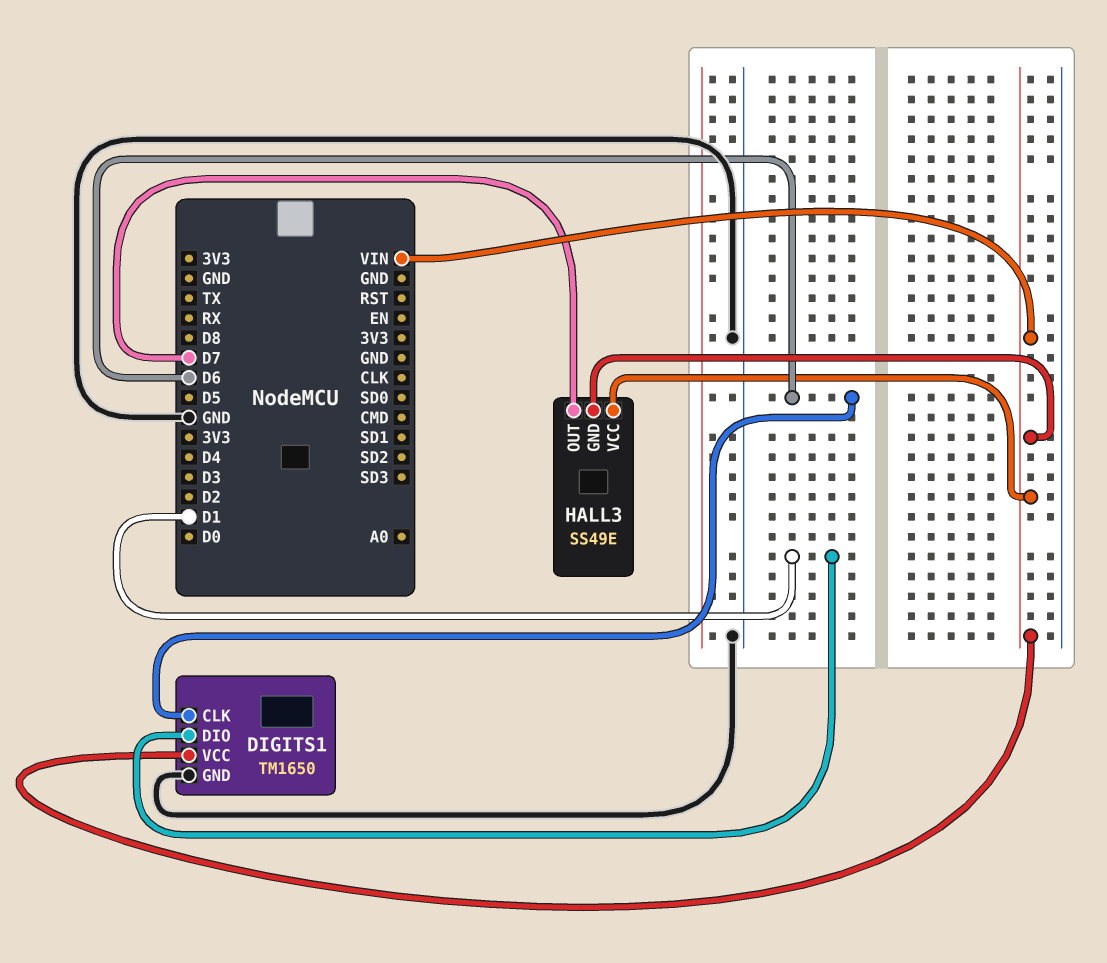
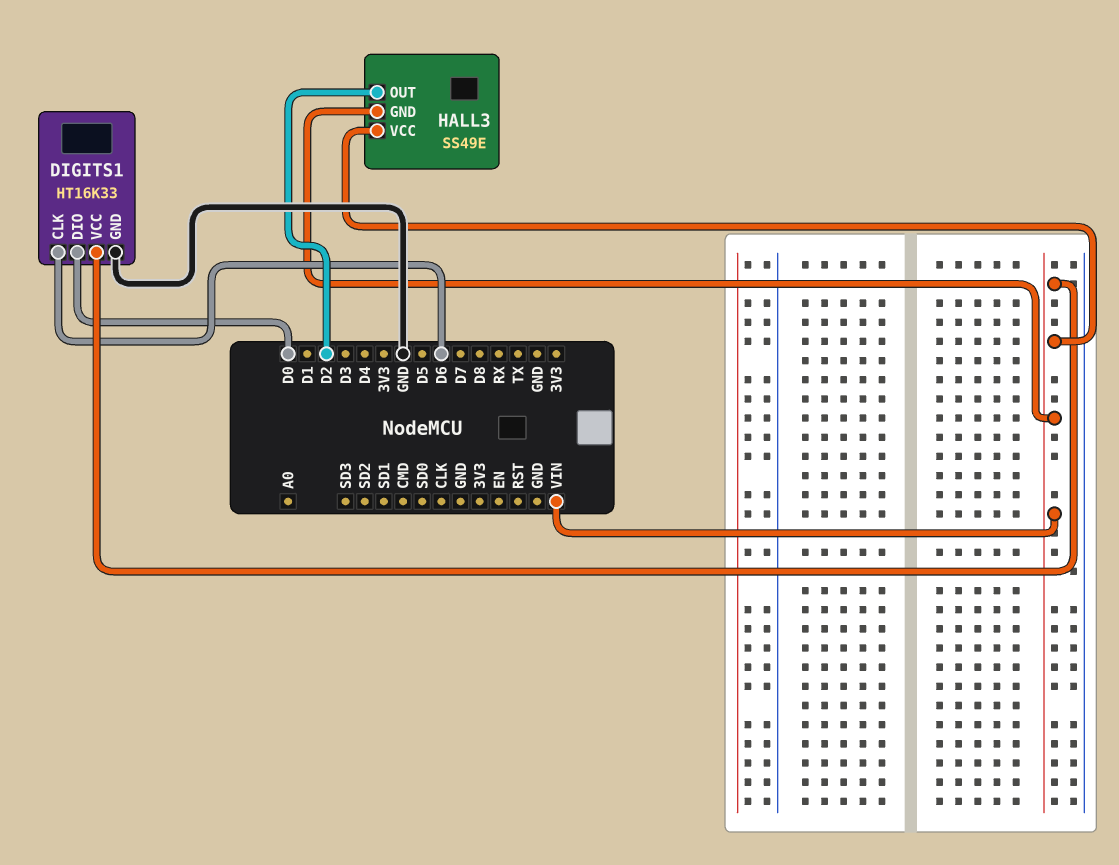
DIGITS1: TM1650 -> HT16K33
DIGITS1 pin DIO: D1 -> D0
HALL3 pin OUT: D7 -> D2

